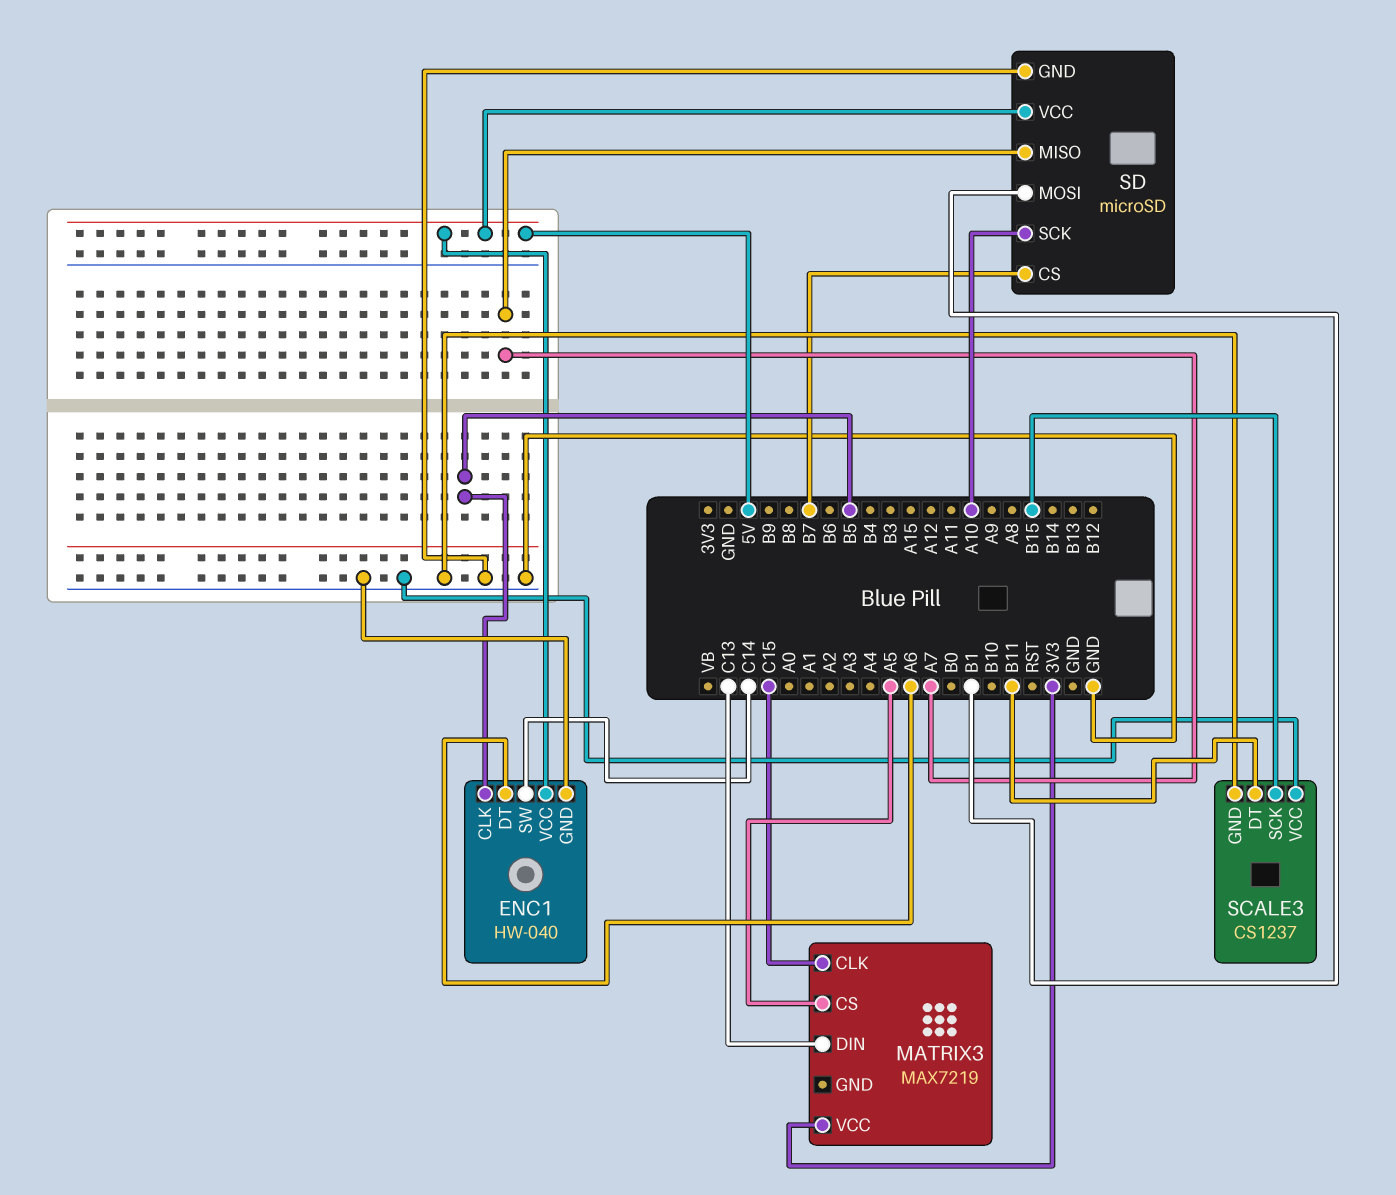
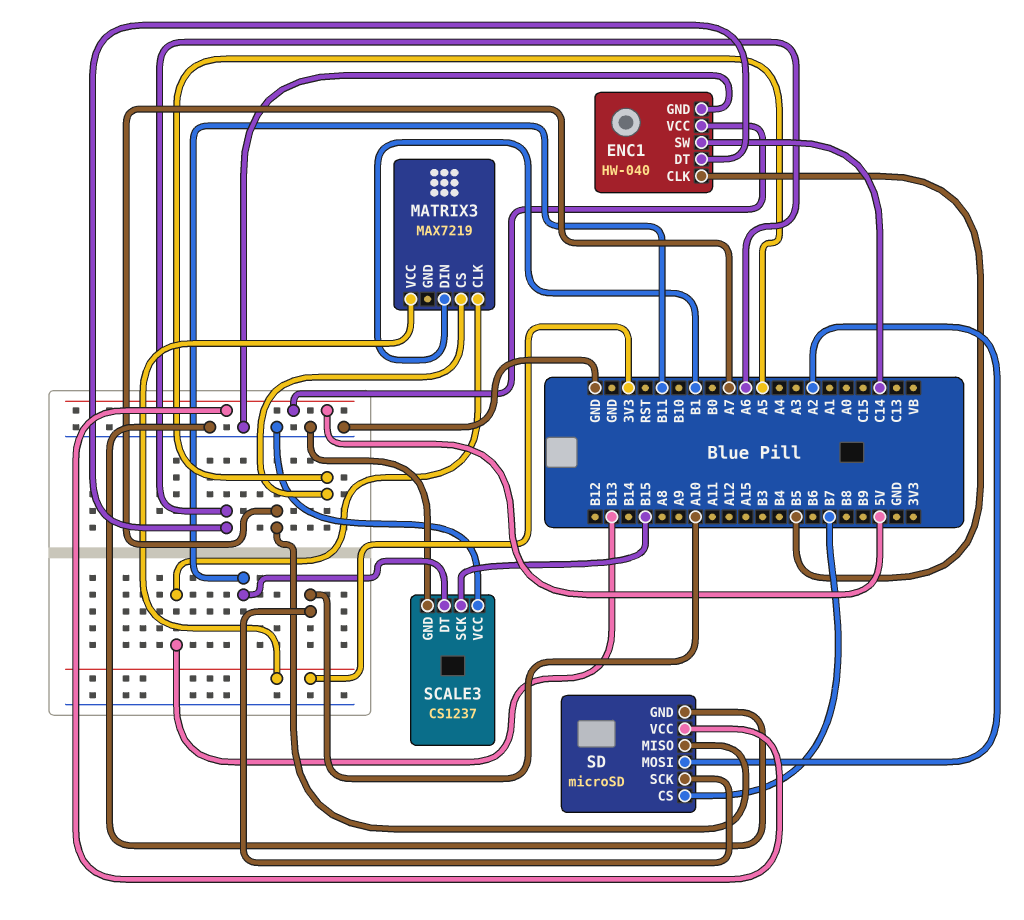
MATRIX3 pin CLK: C15 -> B13
MATRIX3 pin DIN: C13 -> B1
SD pin MOSI: B1 -> A2

